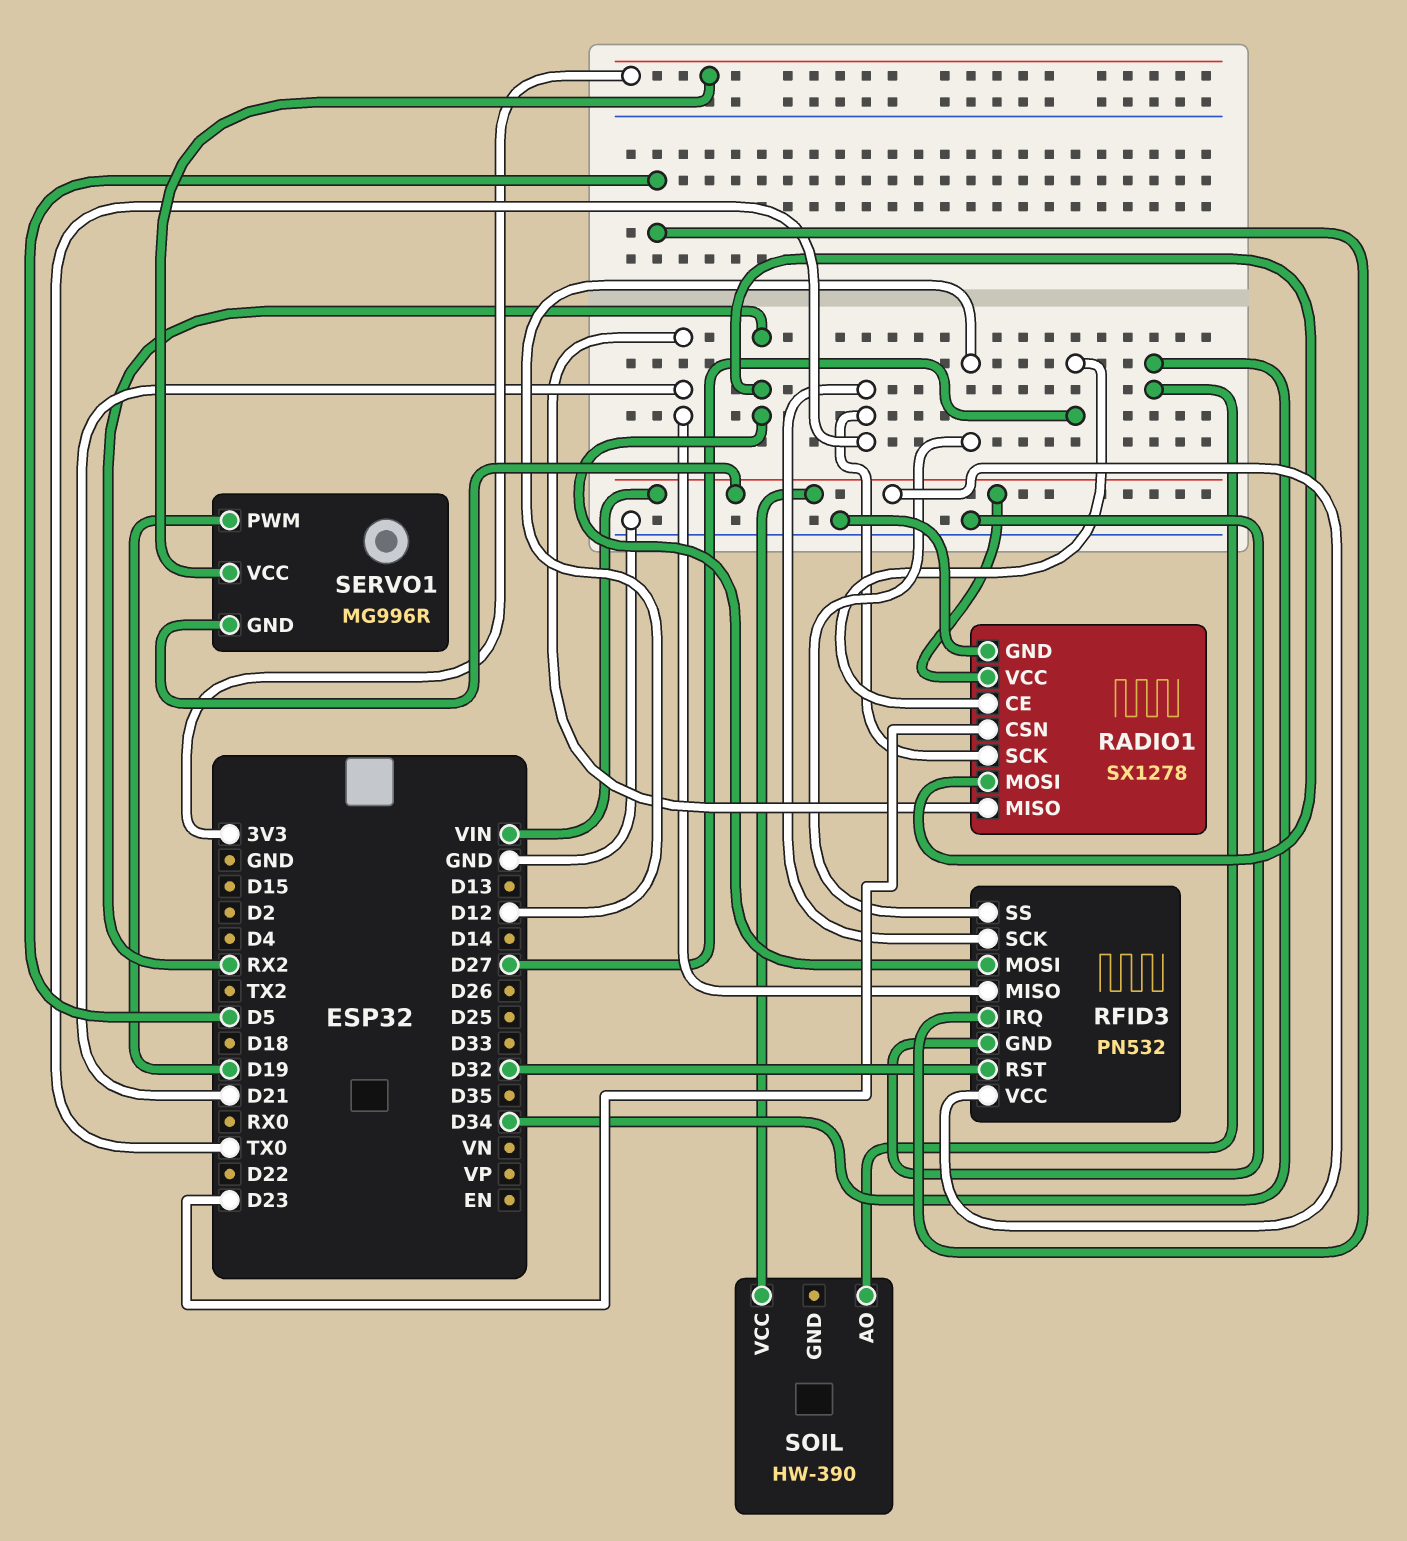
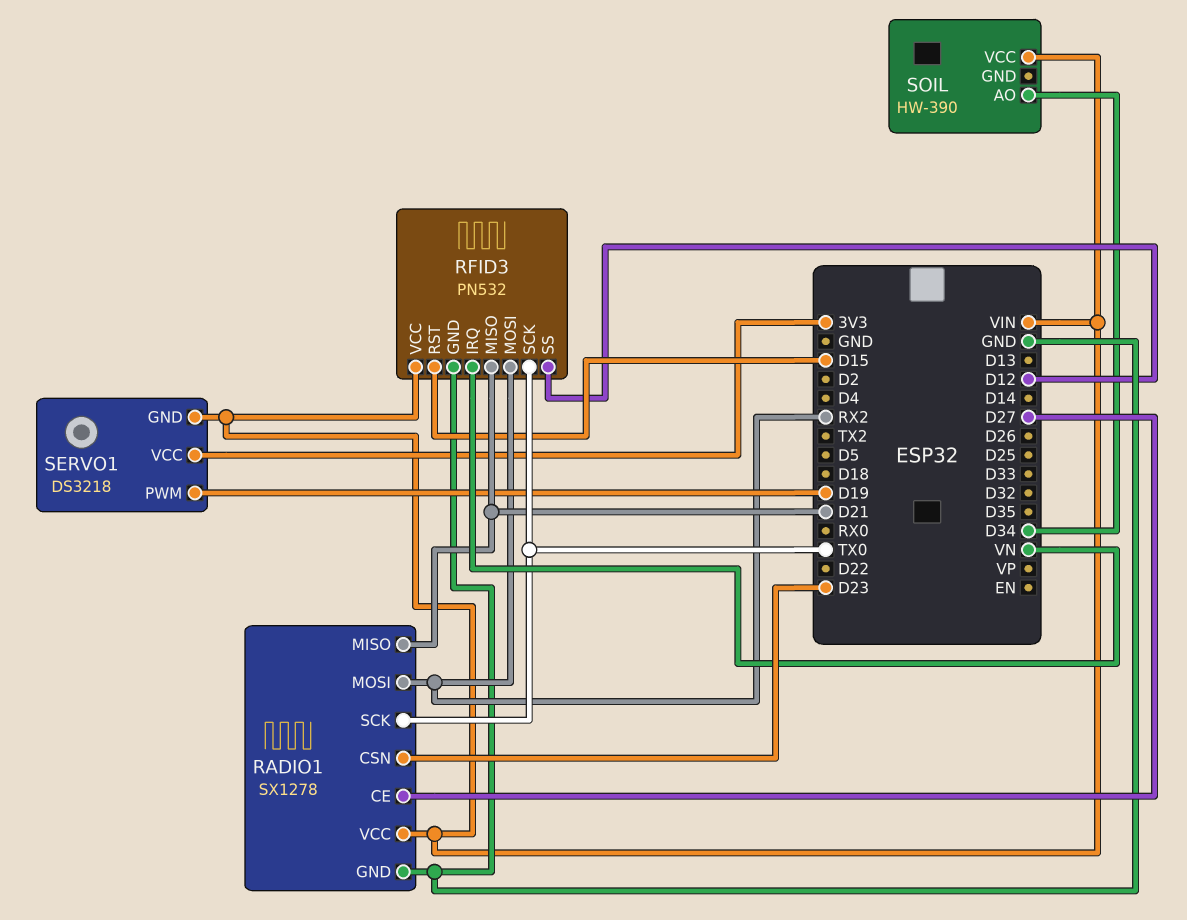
RFID3 pin IRQ: D5 -> VN
RFID3 pin RST: D32 -> D15
SERVO1: MG996R -> DS3218

